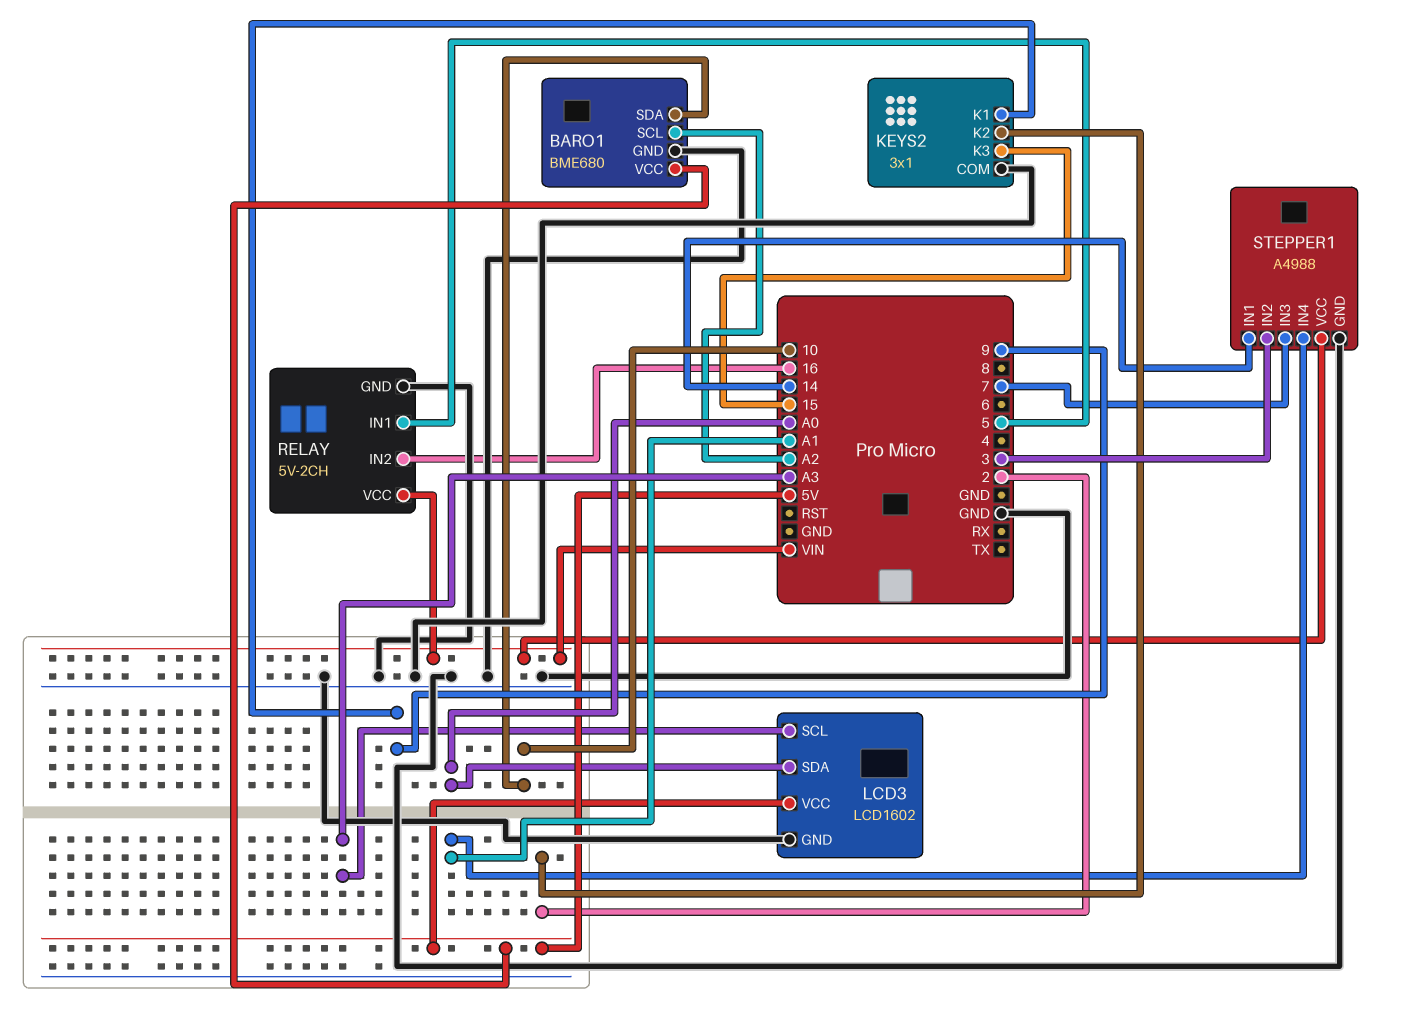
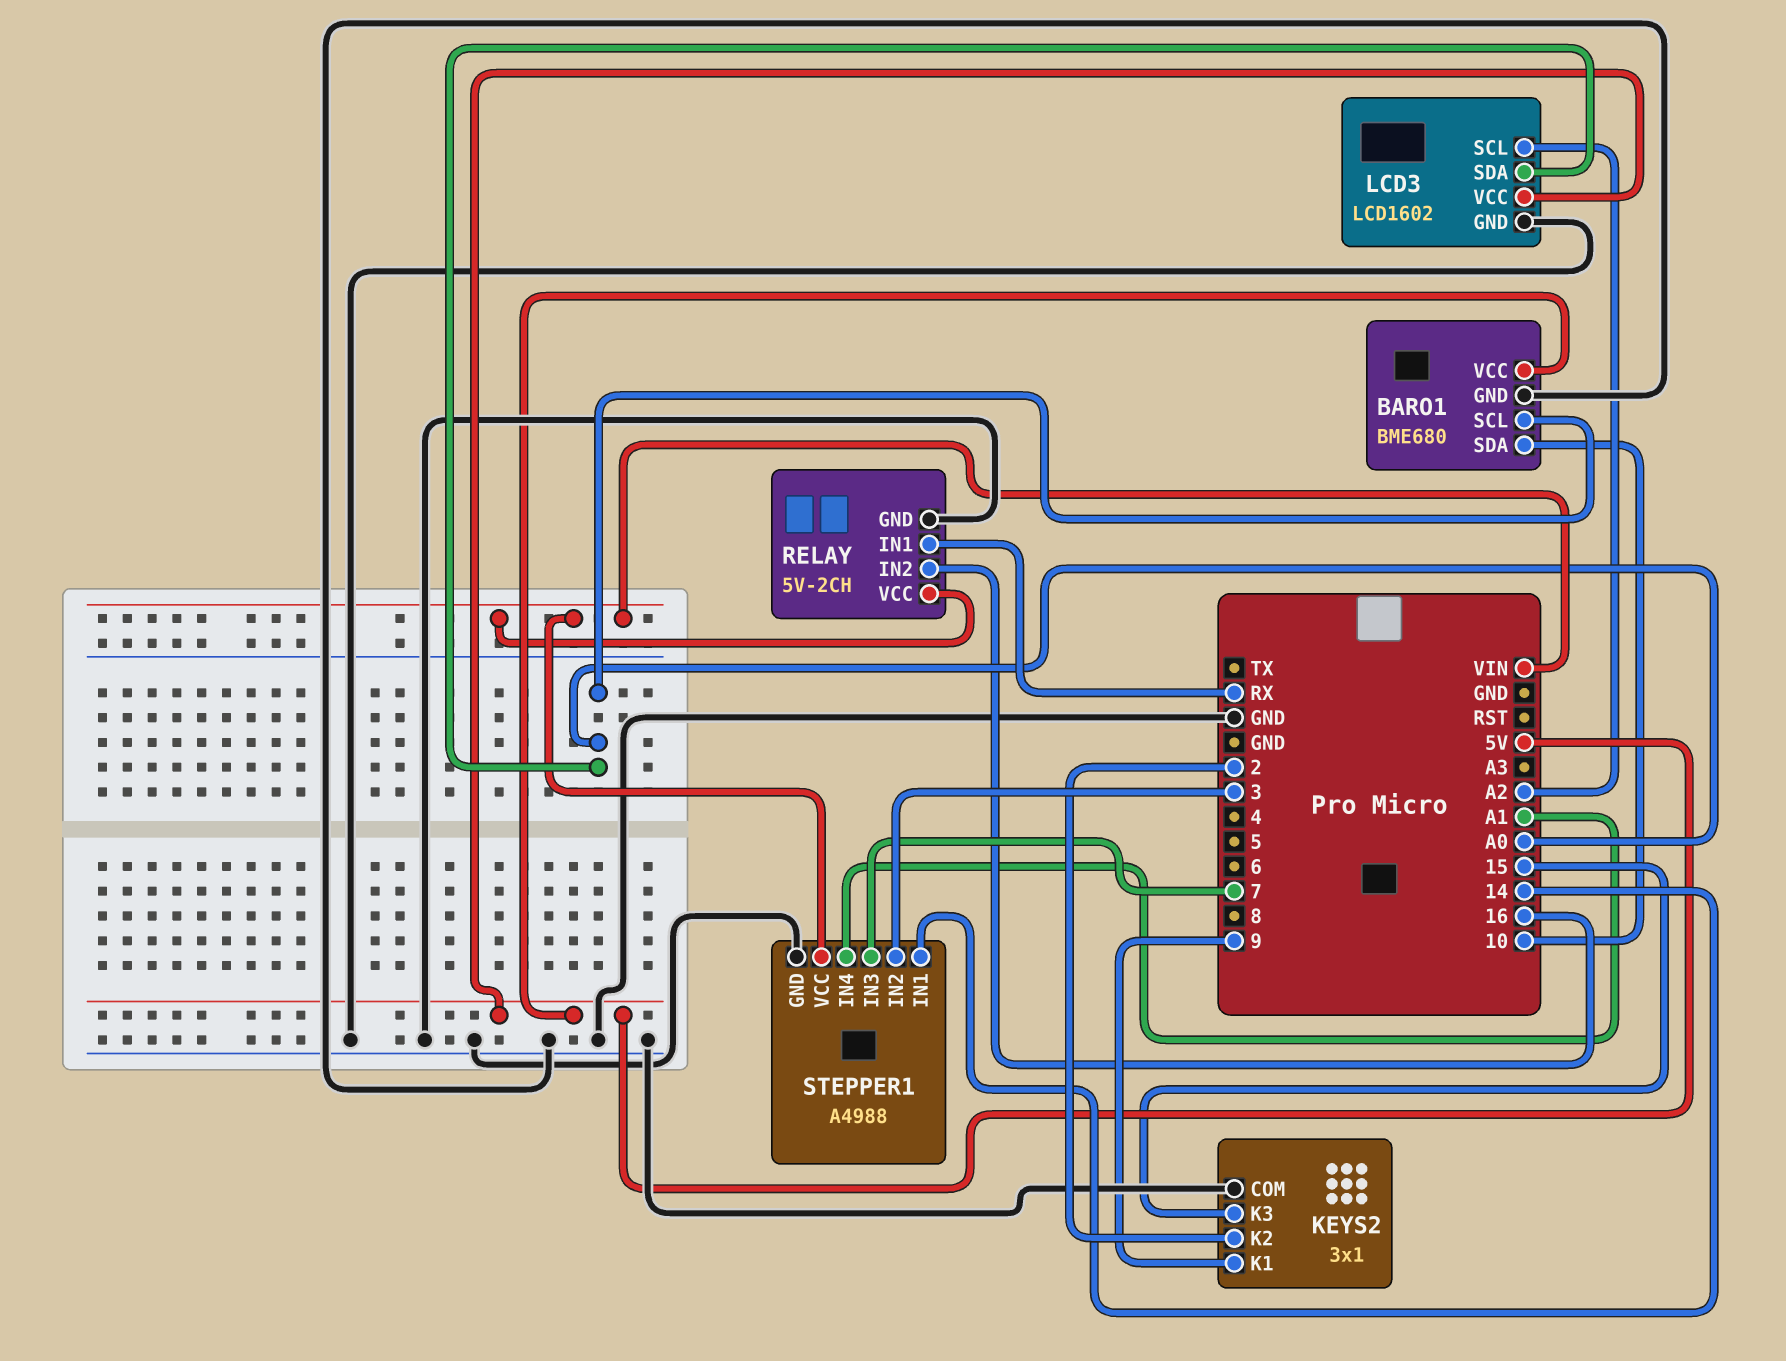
BARO1 pin SCL: A2 -> A0
LCD3 pin SCL: A3 -> A2
RELAY pin IN1: 5 -> RX

